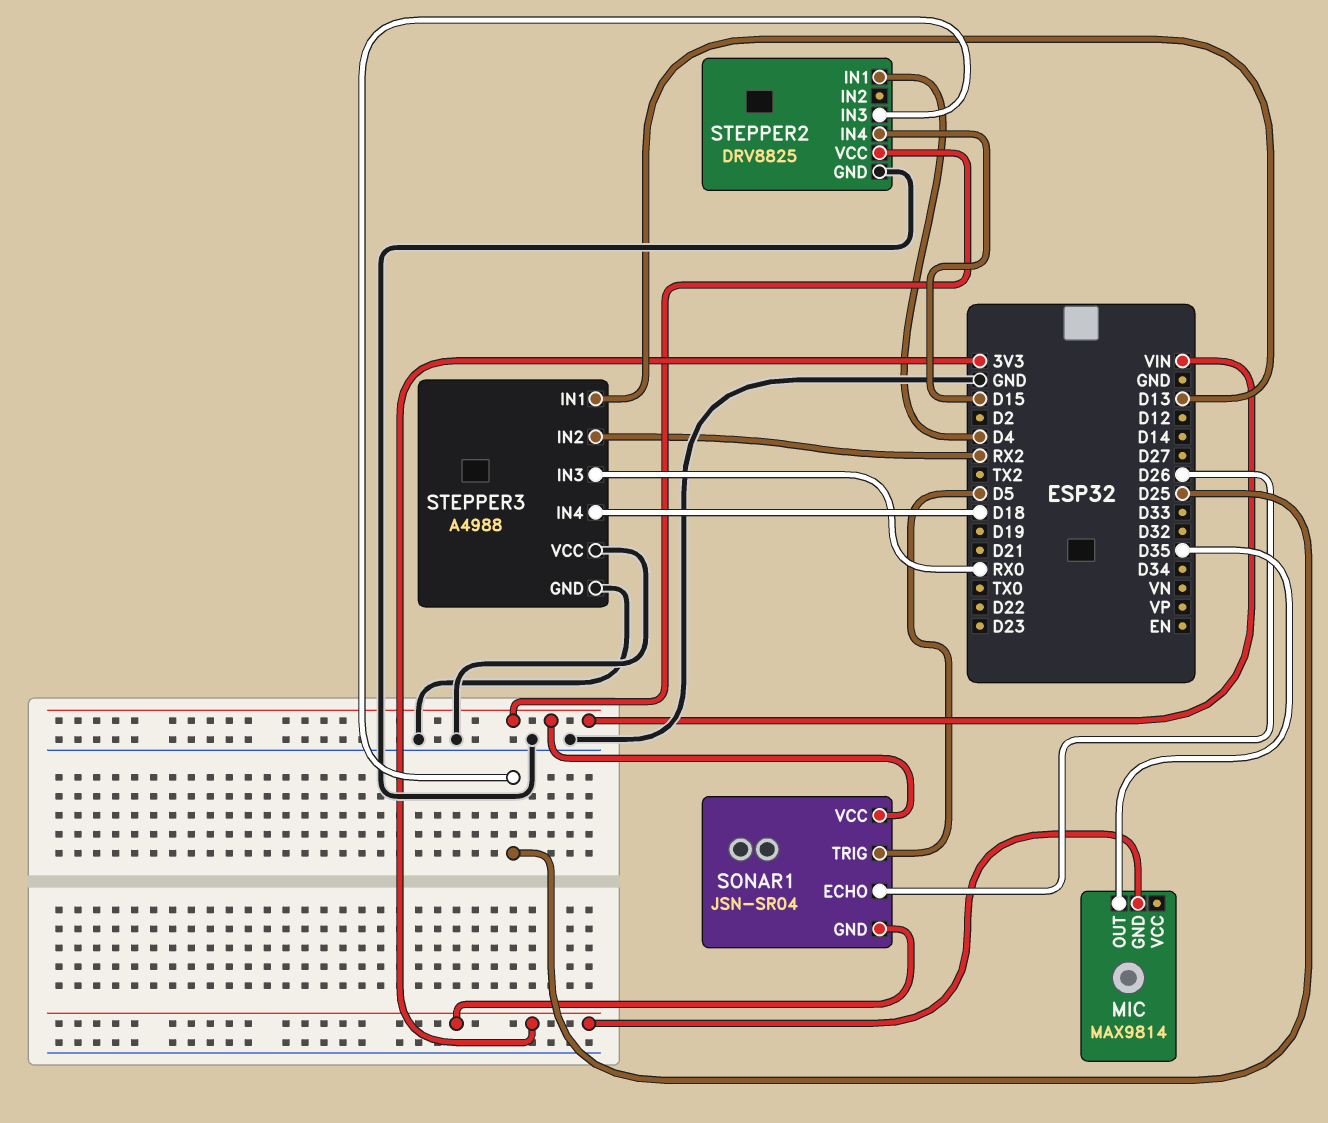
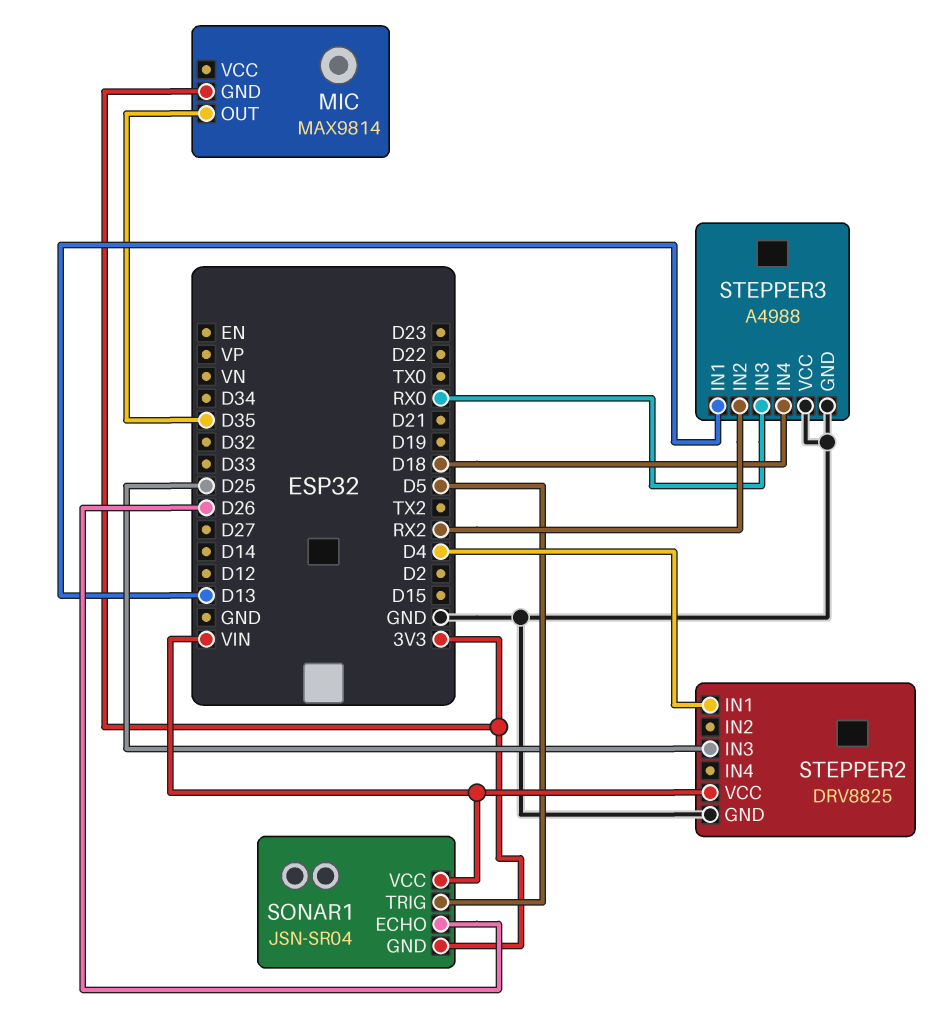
STEPPER2 pin IN4: D15 -> none

